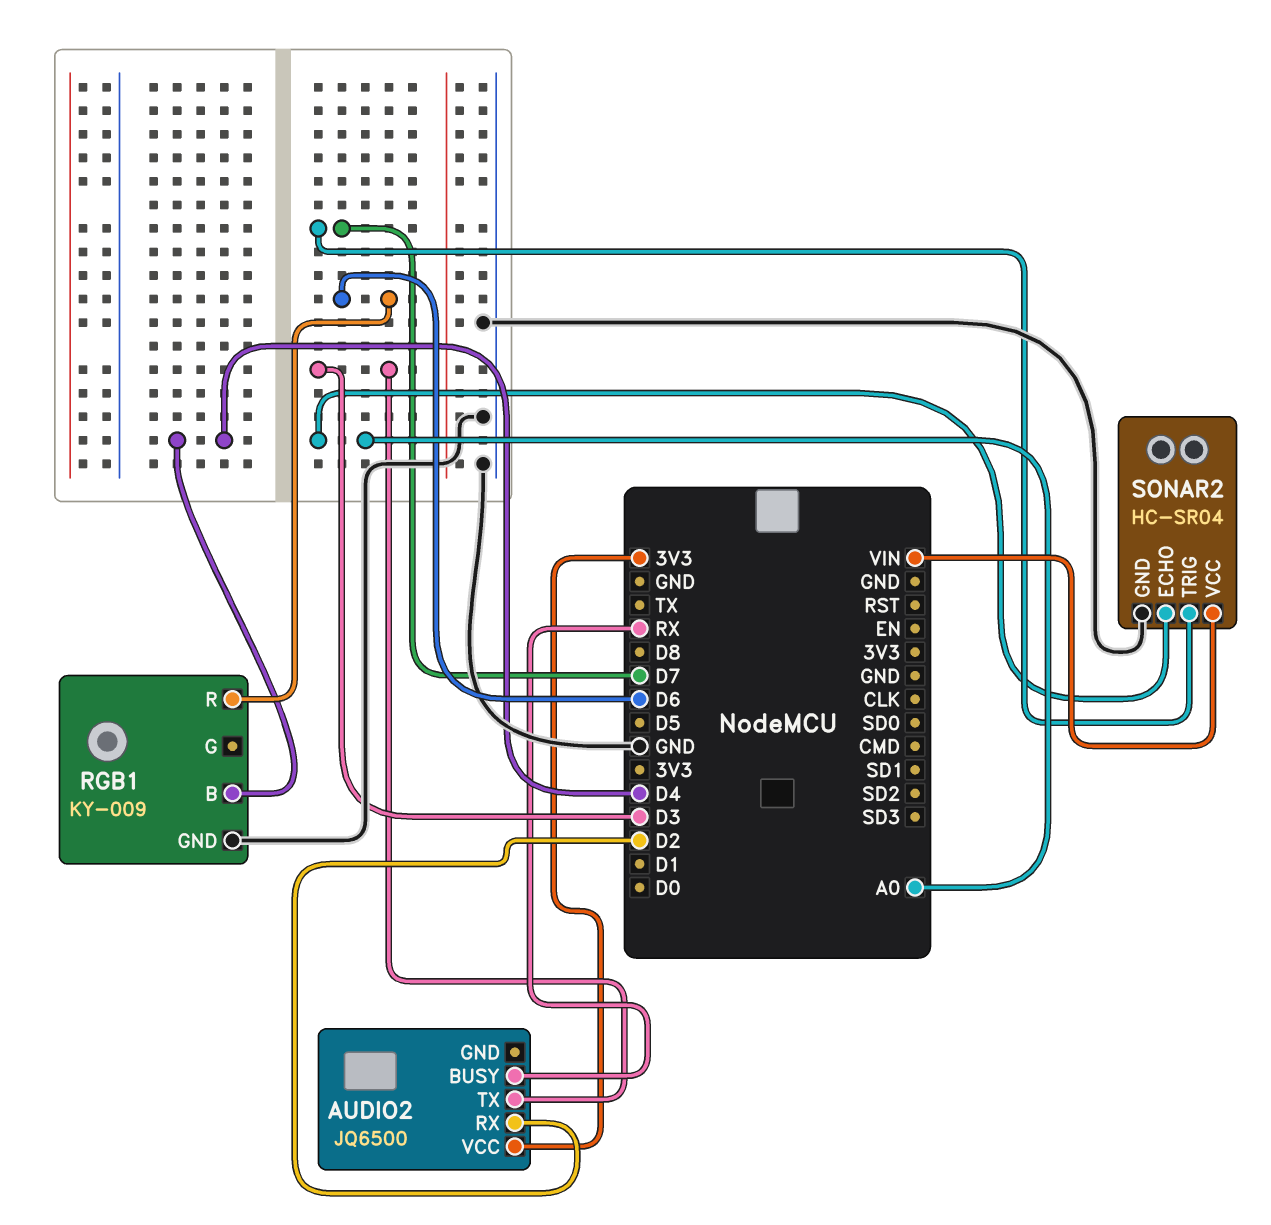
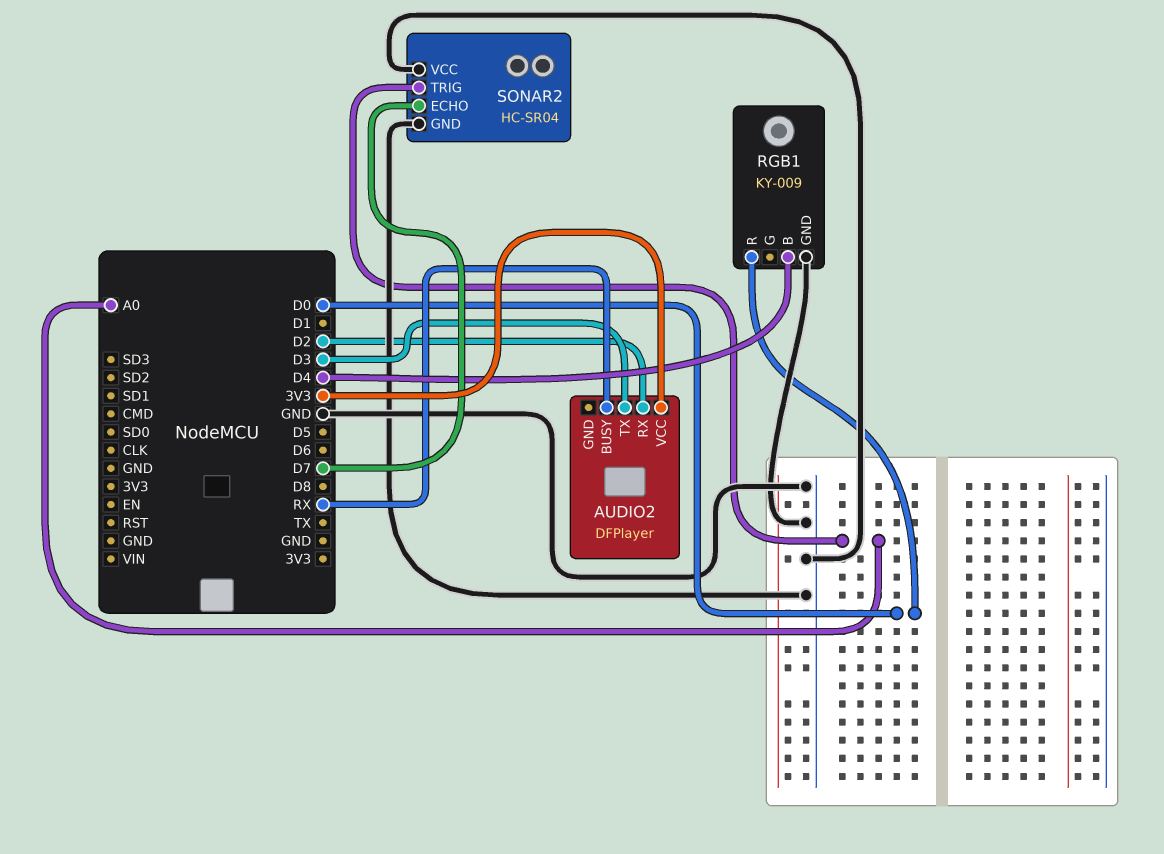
AUDIO2: JQ6500 -> DFPlayer
RGB1 pin R: D6 -> D0
SONAR2 pin ECHO: A0 -> D7
SONAR2 pin TRIG: D7 -> A0
SONAR2 pin VCC: VIN -> GND

